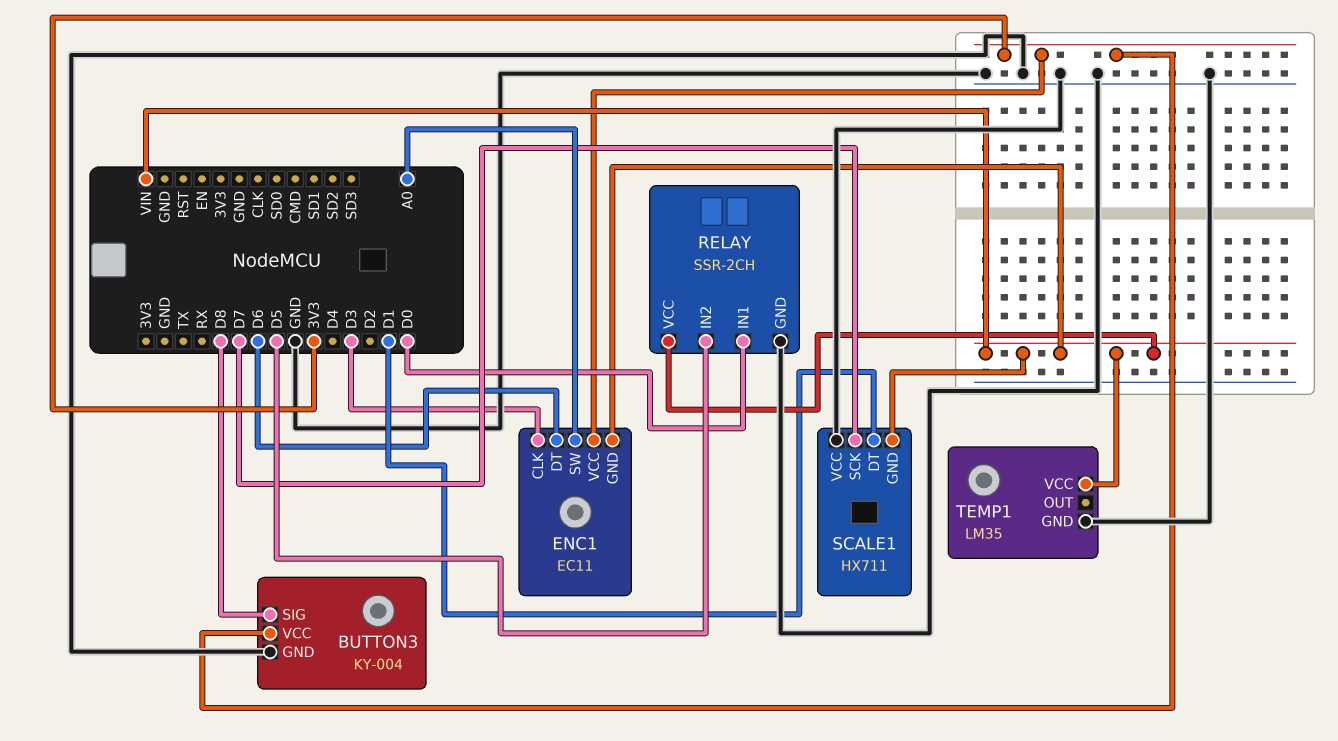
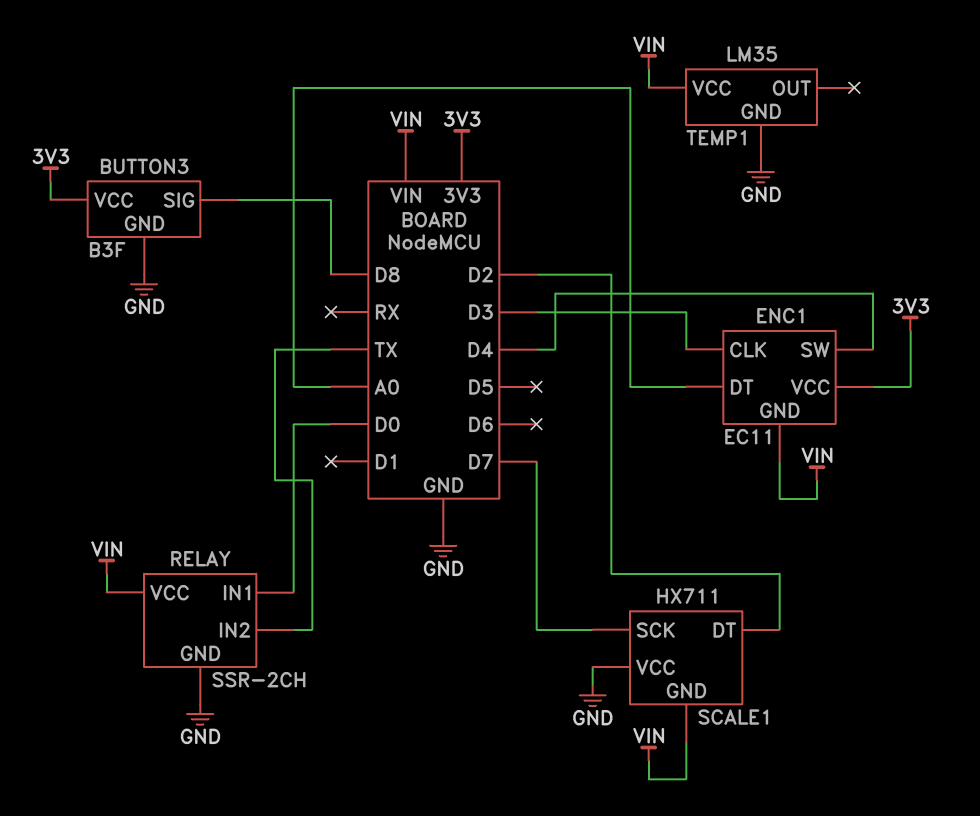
BUTTON3: KY-004 -> B3F
ENC1 pin DT: D6 -> A0
ENC1 pin SW: A0 -> D4
RELAY pin IN2: D5 -> TX
SCALE1 pin DT: D1 -> D2

